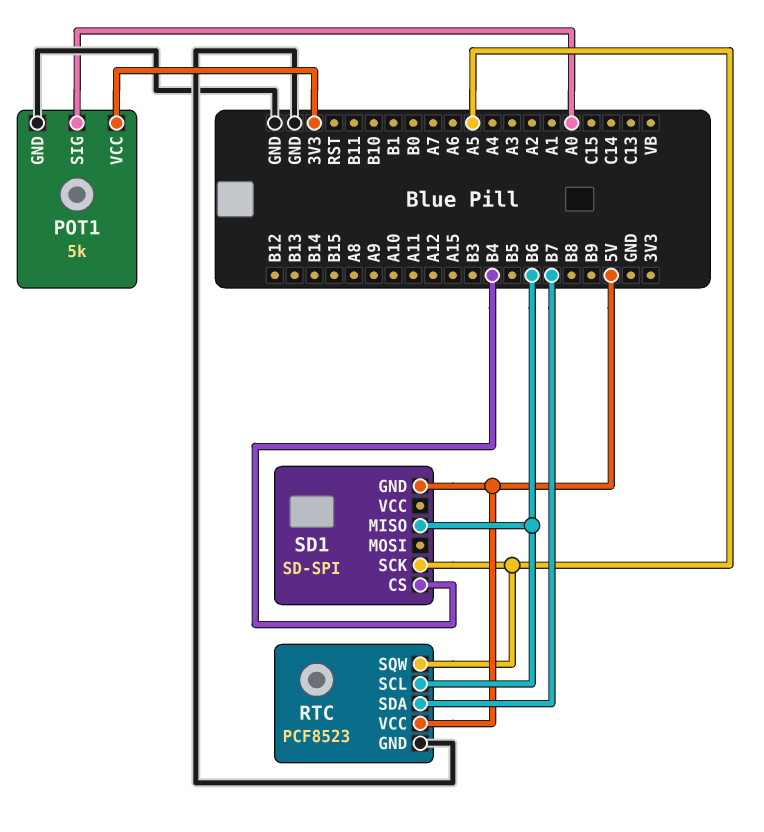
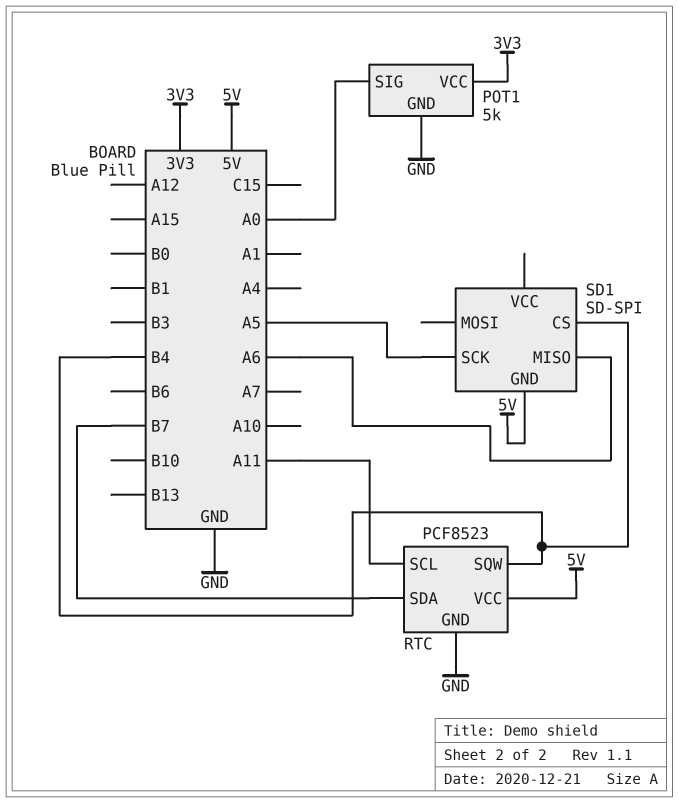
RTC pin SCL: B6 -> A11
RTC pin SQW: A5 -> B4
SD1 pin MISO: B6 -> A6

